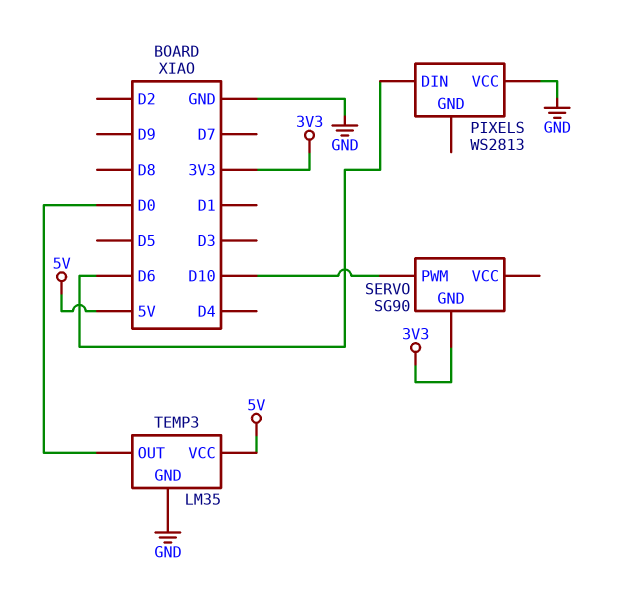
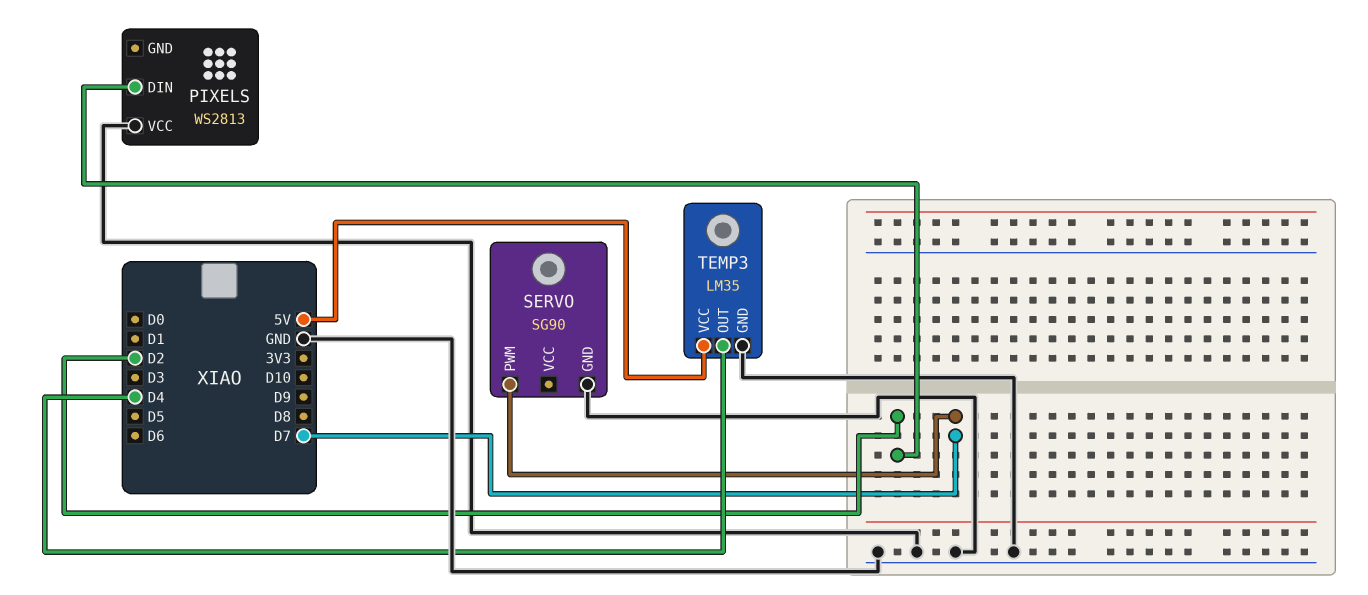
PIXELS pin DIN: D6 -> D2
SERVO pin GND: 3V3 -> GND
SERVO pin PWM: D10 -> D7
TEMP3 pin OUT: D0 -> D4

